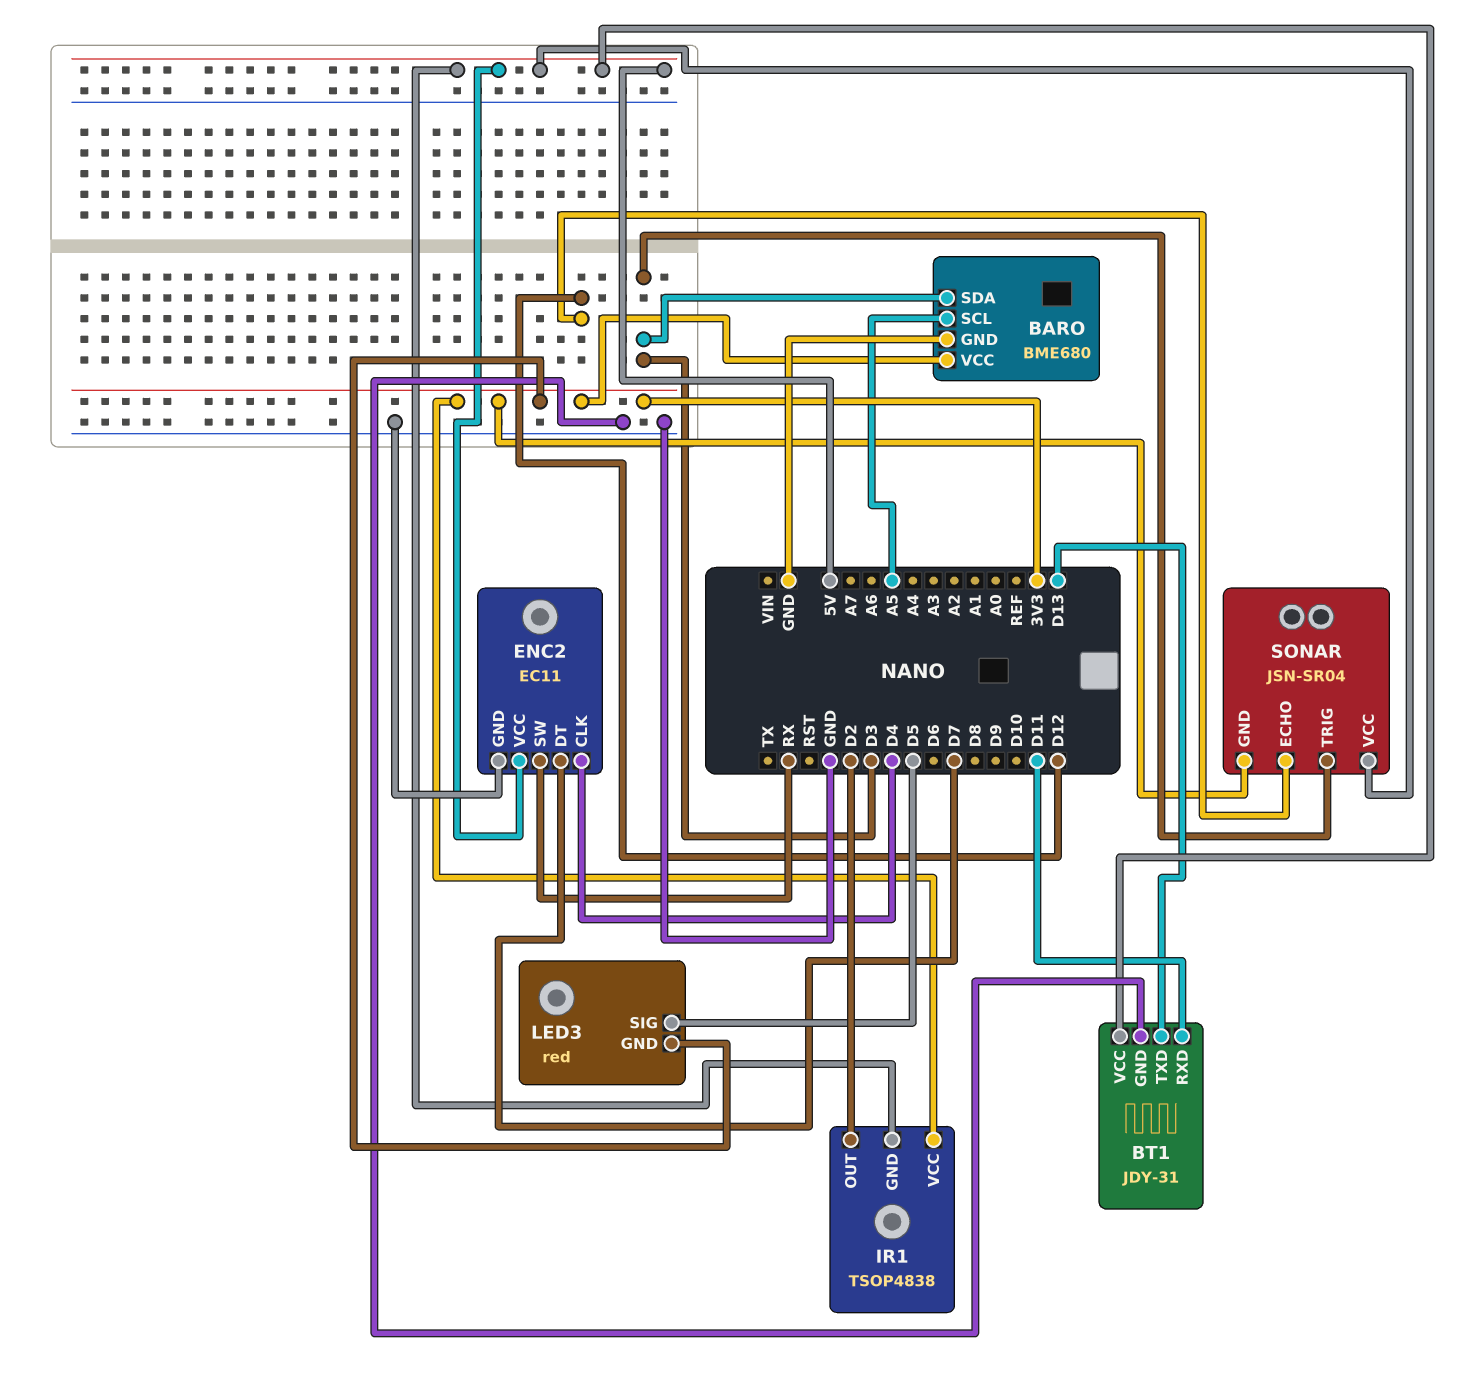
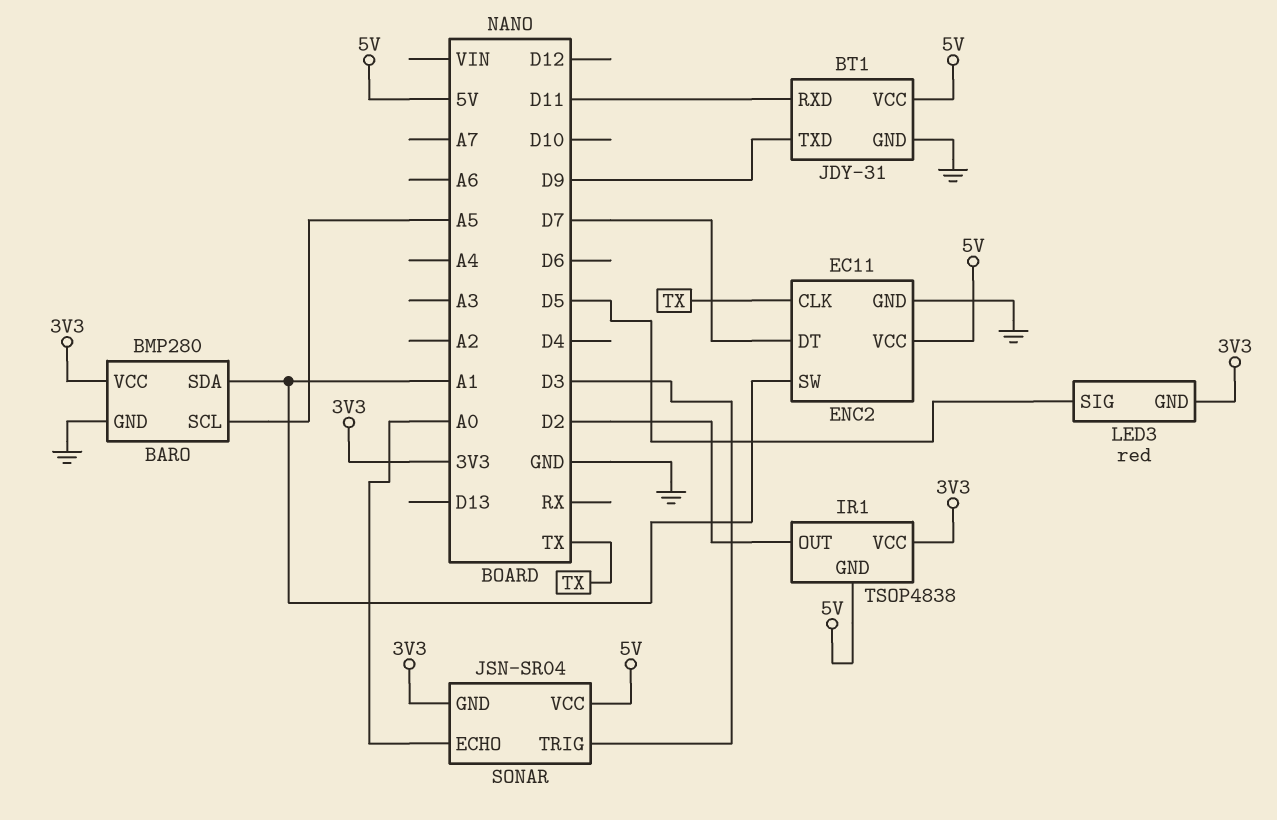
BARO: BME680 -> BMP280
BARO pin SDA: D3 -> A1
BT1 pin TXD: D13 -> D9
ENC2 pin CLK: D4 -> TX
ENC2 pin SW: RX -> A1
SONAR pin ECHO: D12 -> A0

